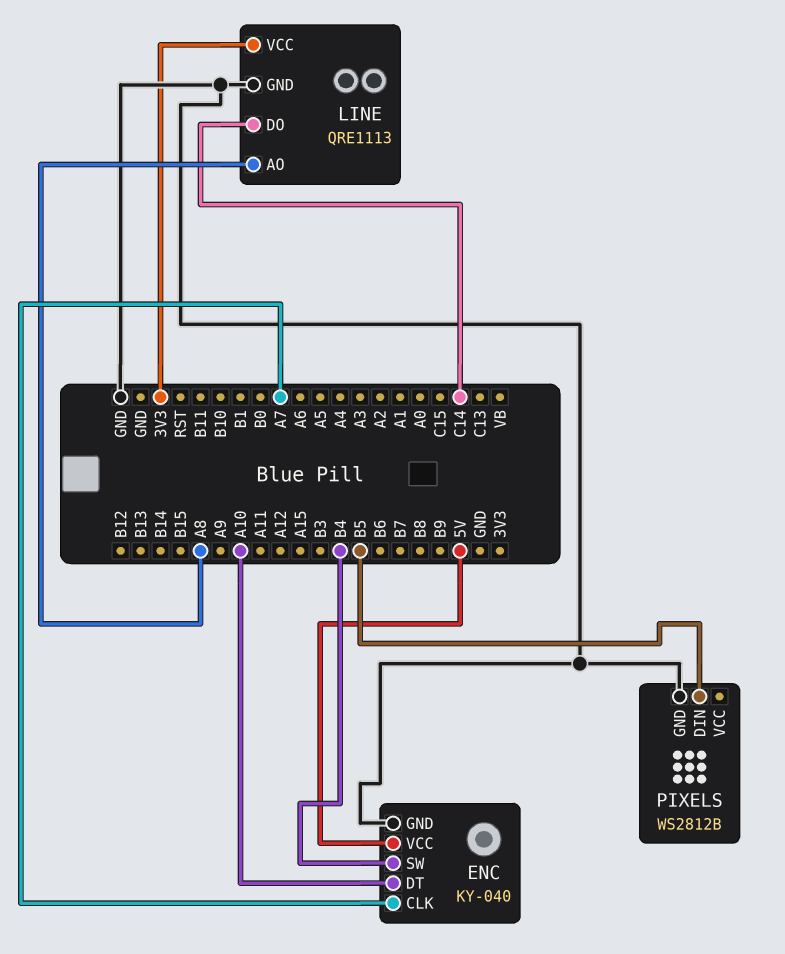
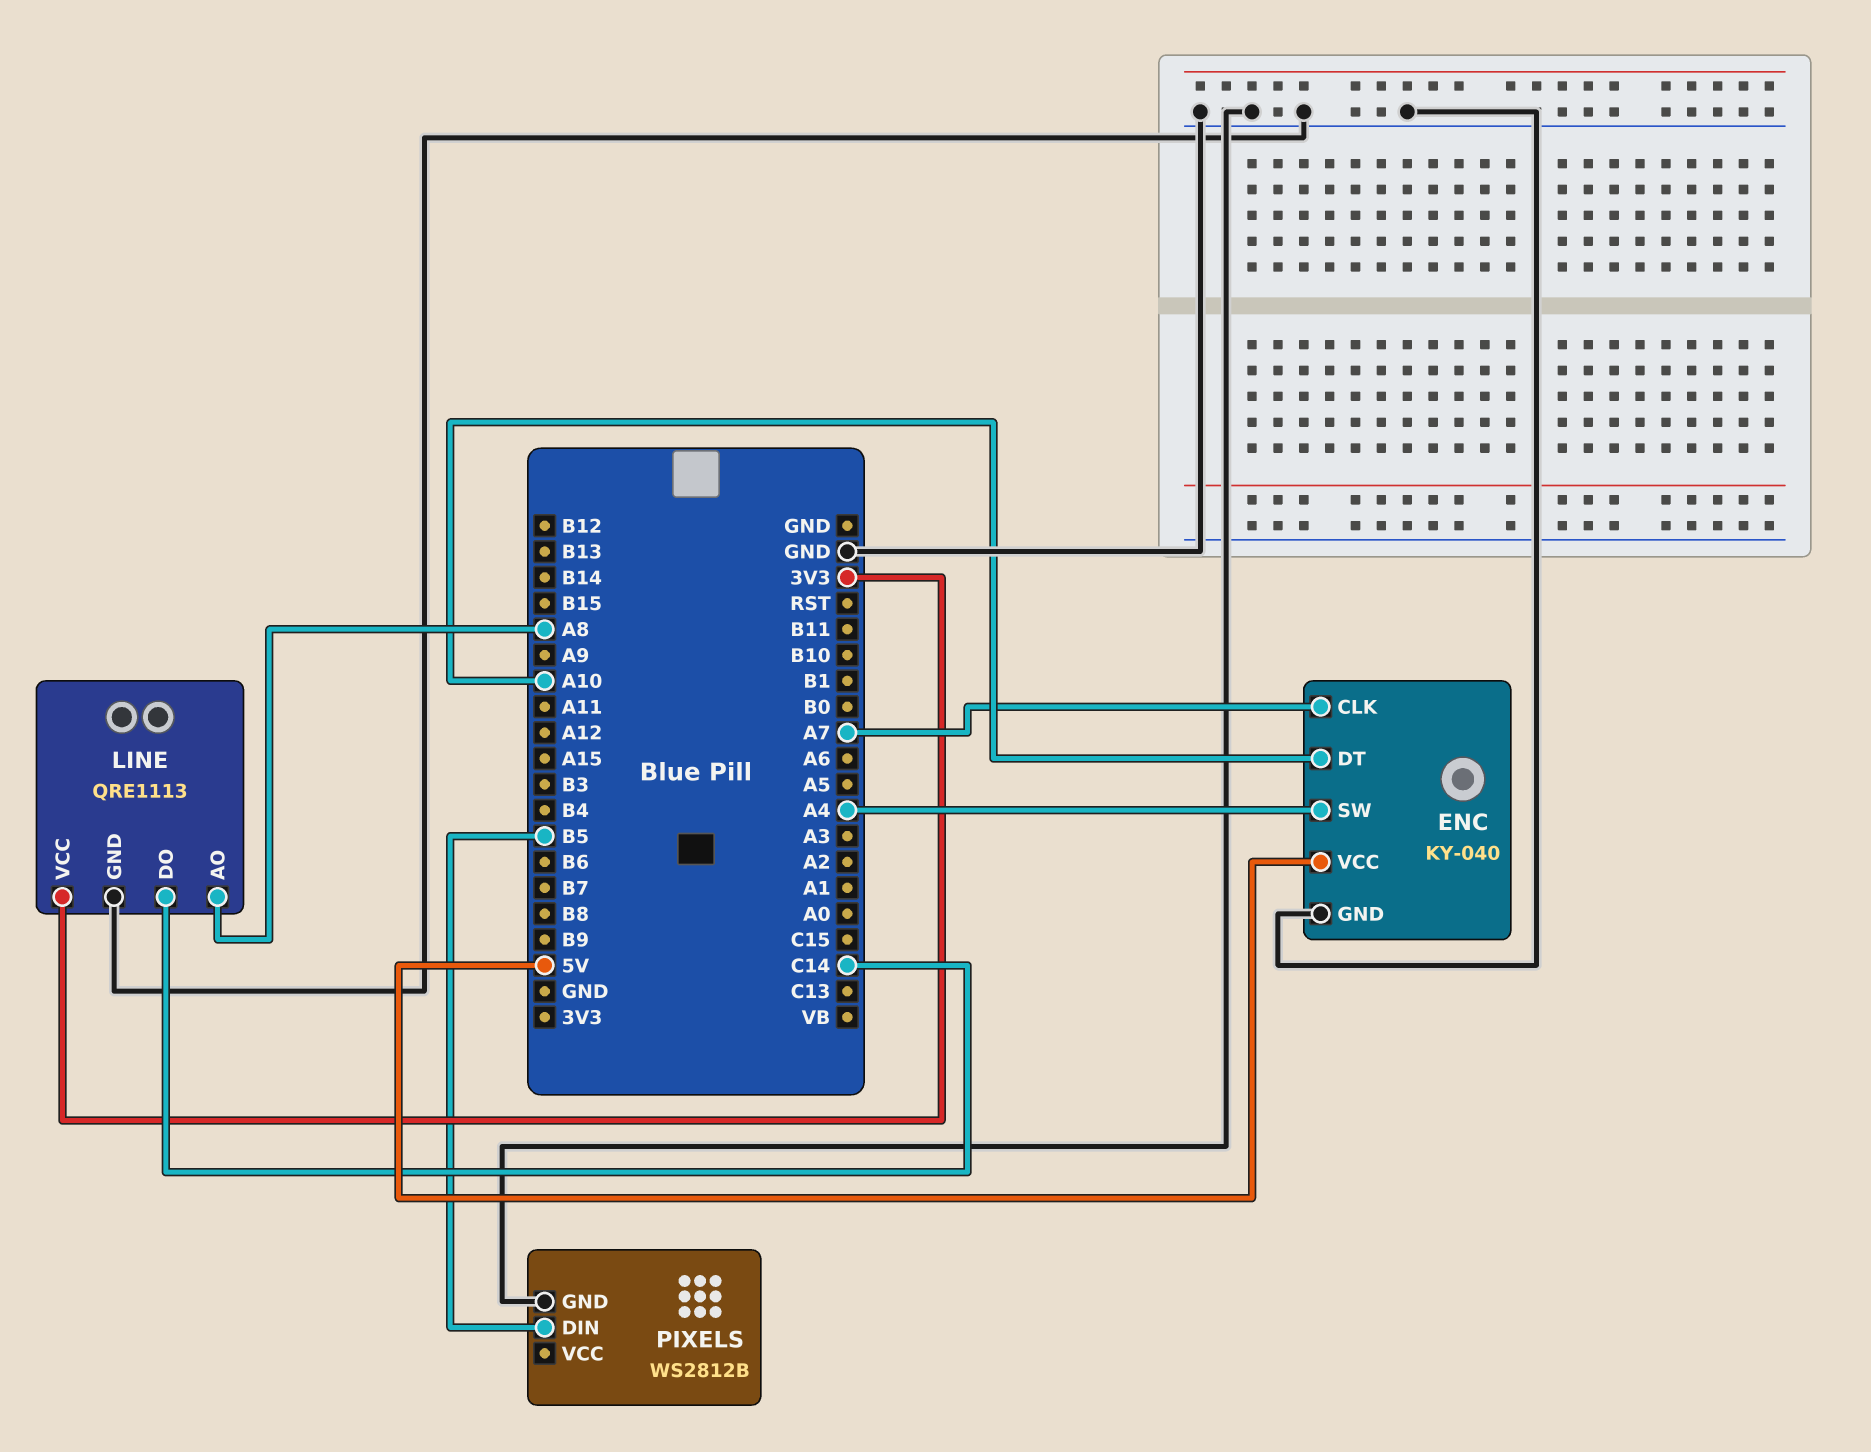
ENC pin SW: B4 -> A4

